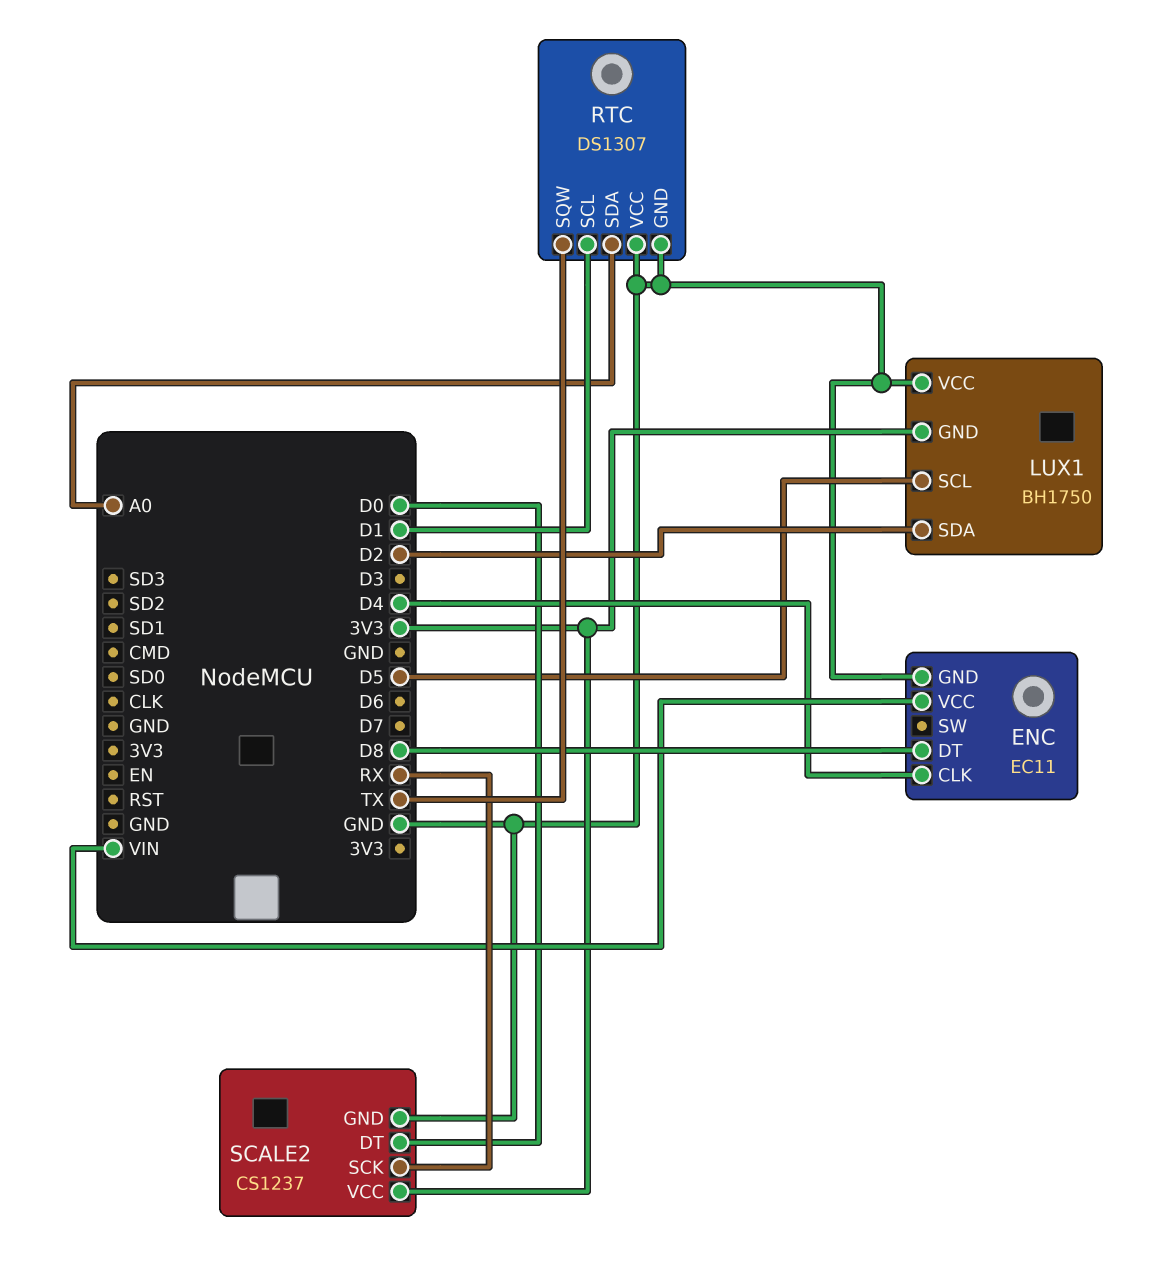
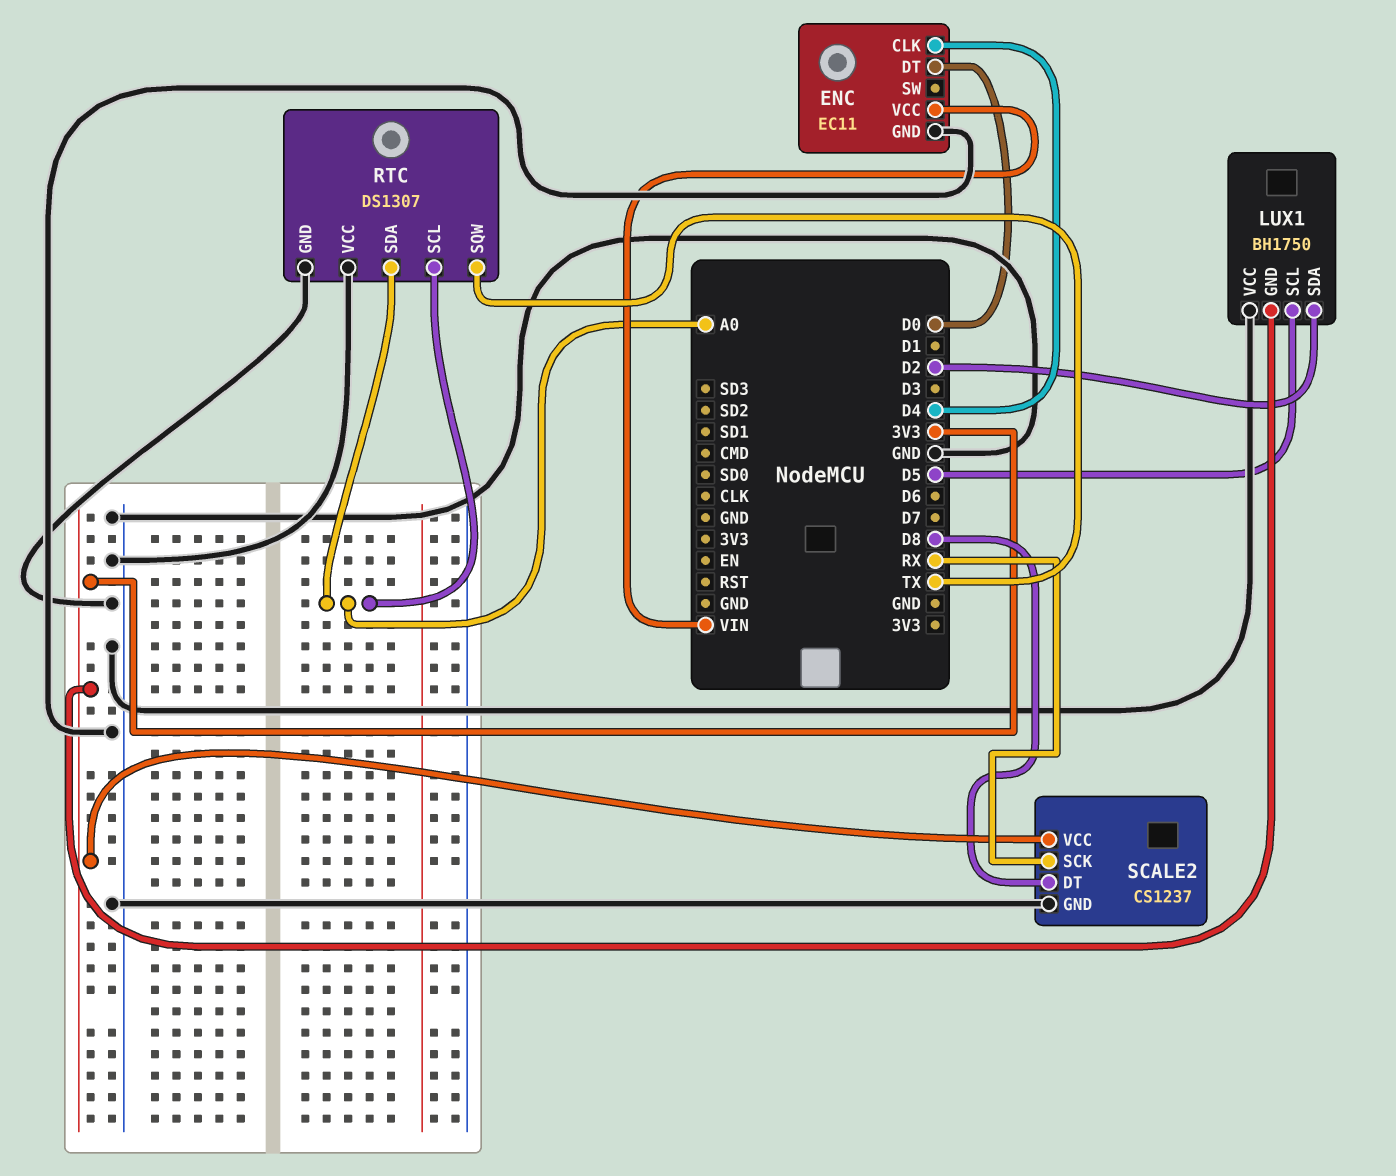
ENC pin DT: D8 -> D0
RTC pin SCL: D1 -> A0
SCALE2 pin DT: D0 -> D8

